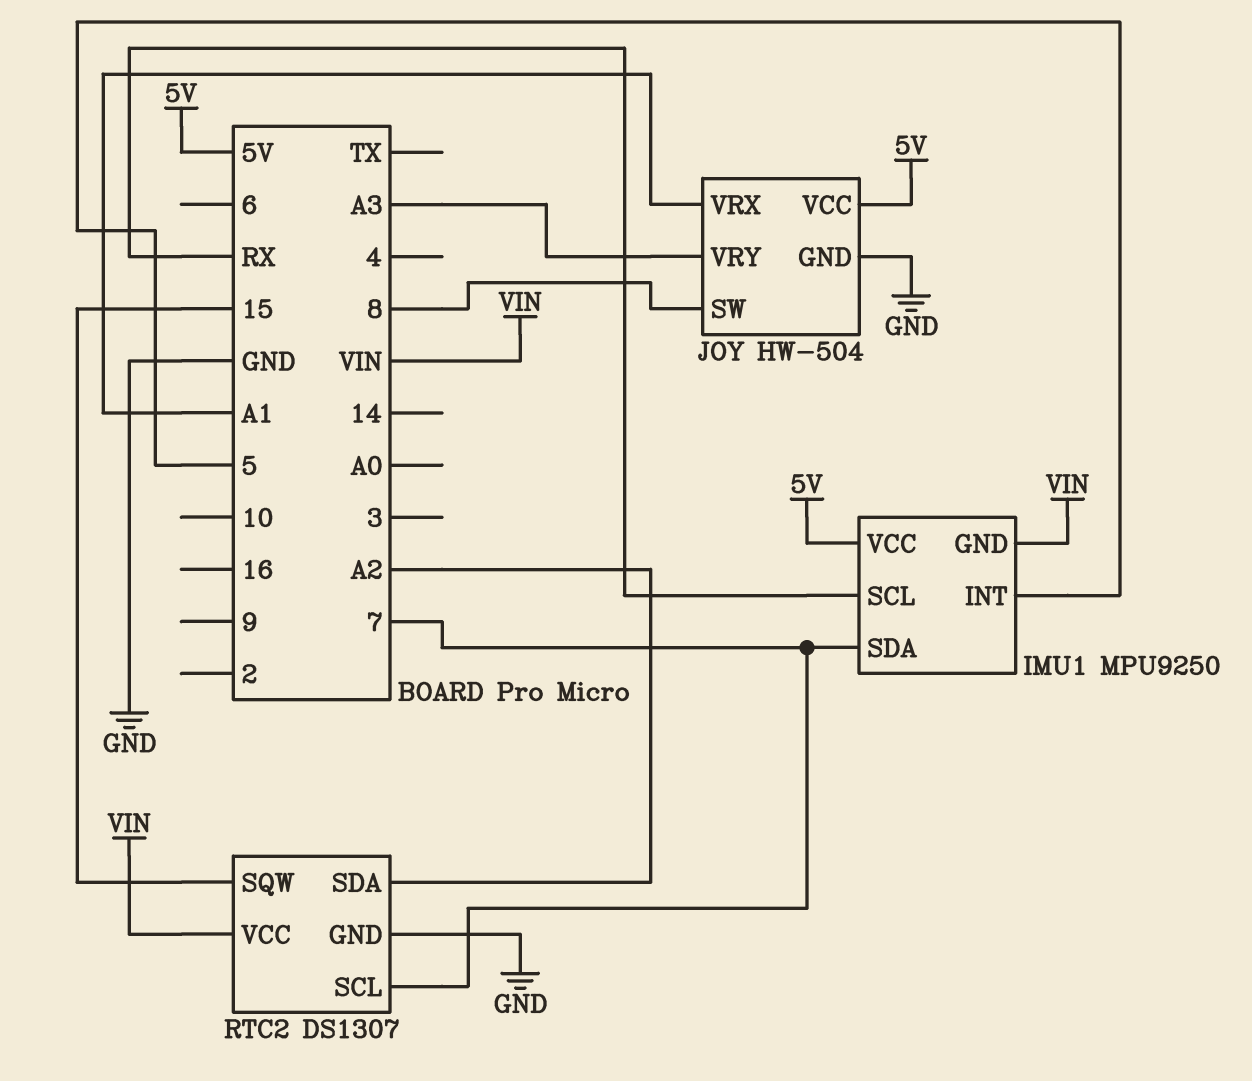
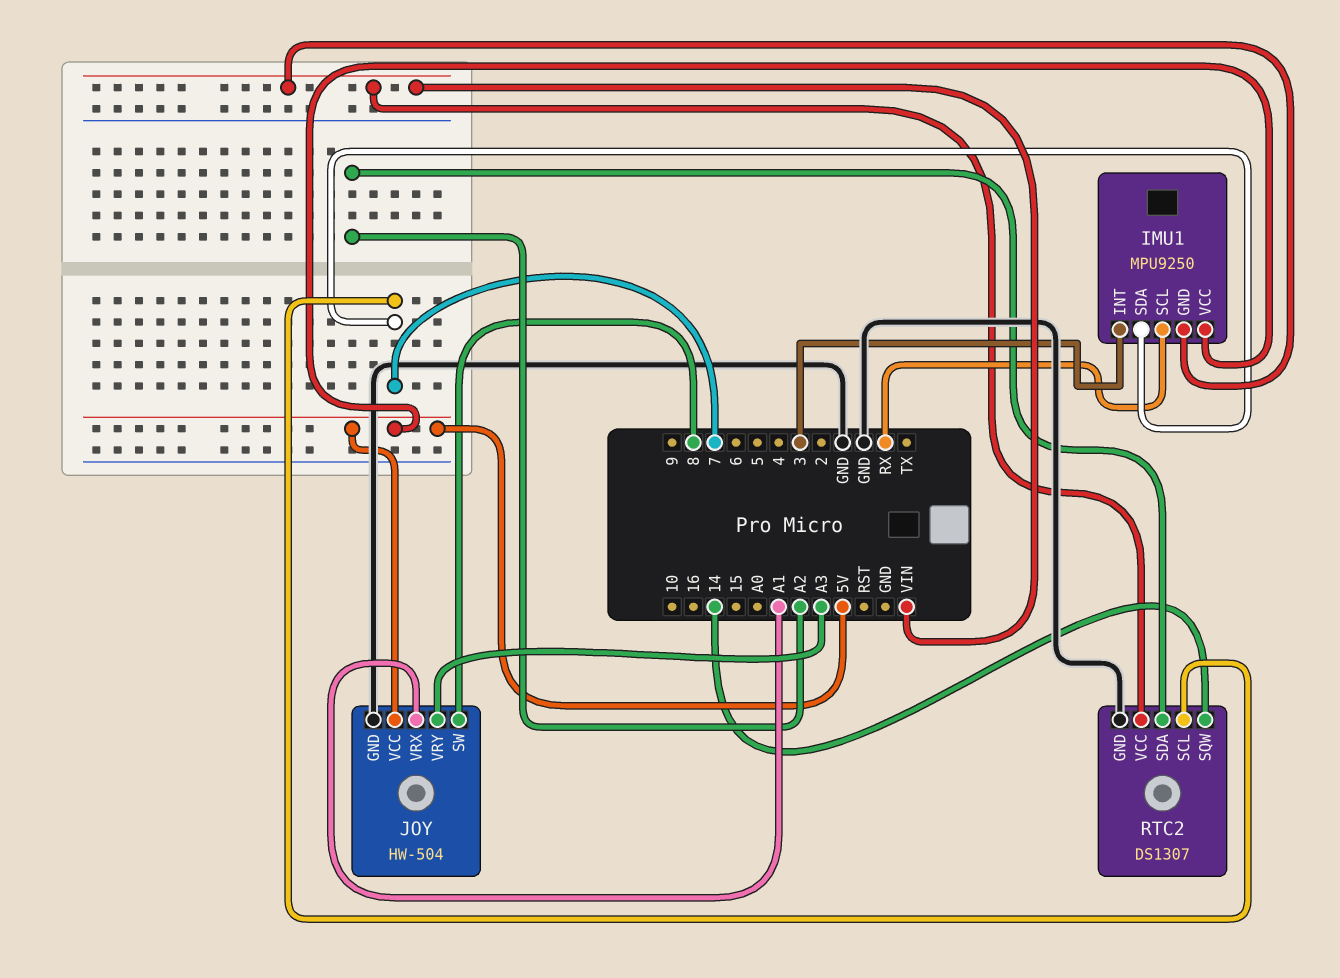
IMU1 pin INT: 5 -> 3
RTC2 pin SQW: 15 -> 14

